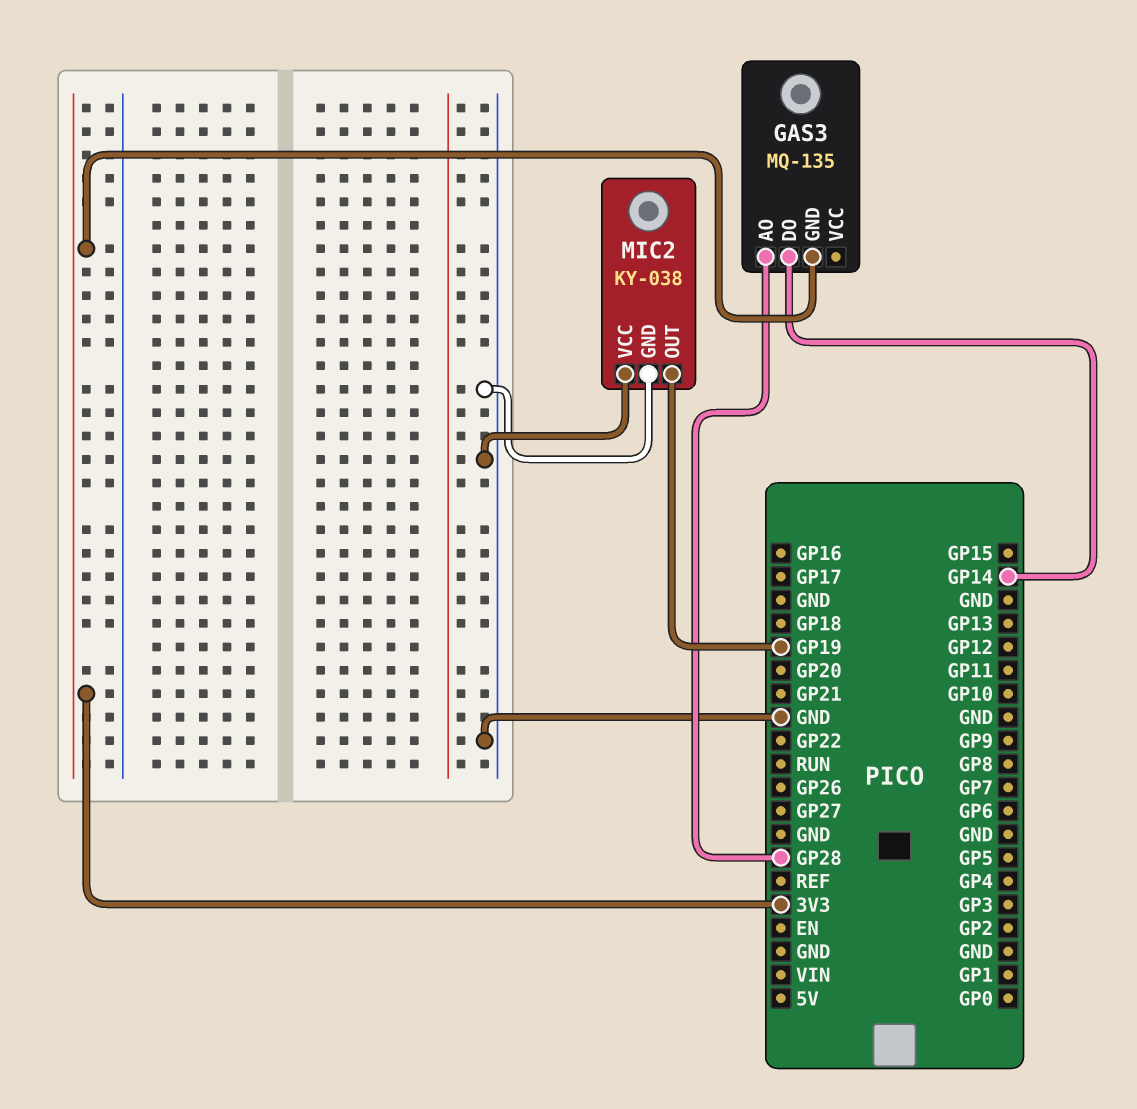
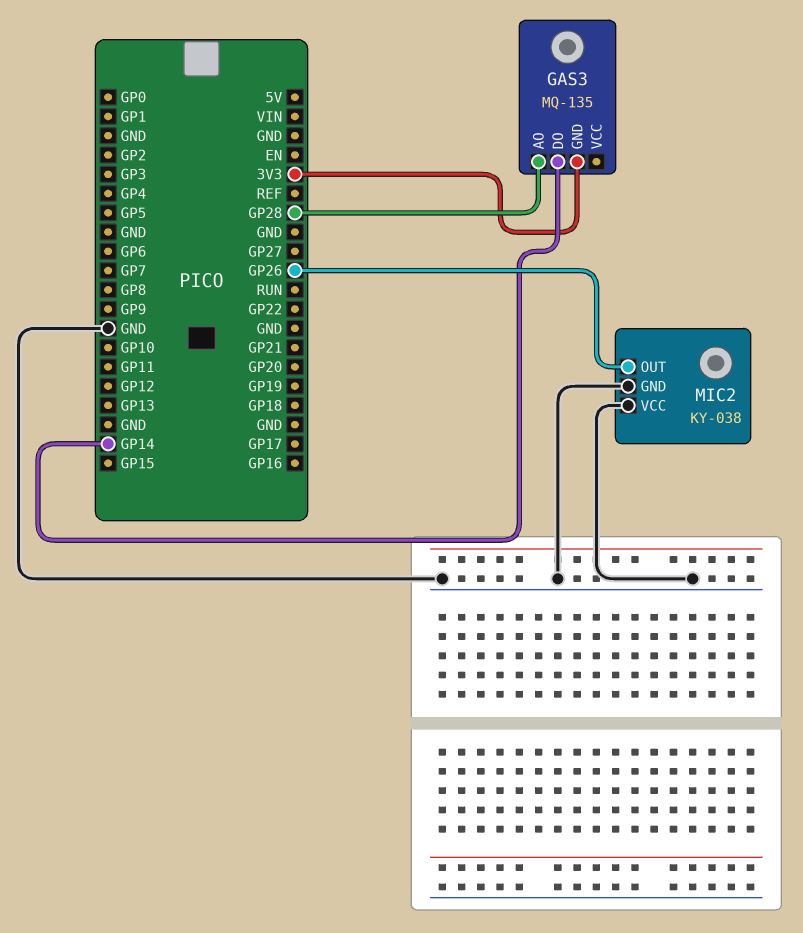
MIC2 pin OUT: GP19 -> GP26

